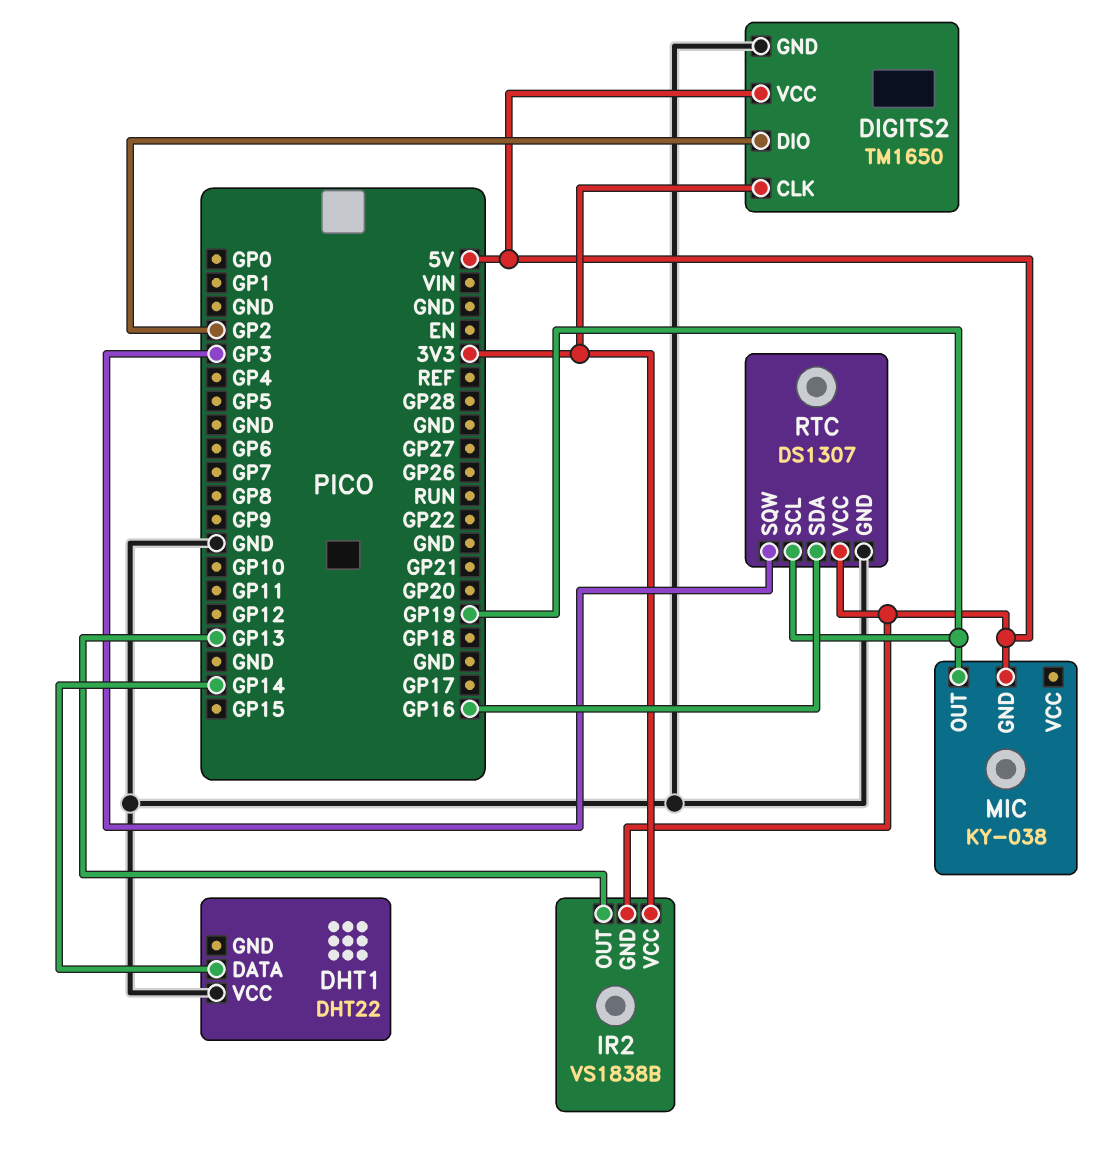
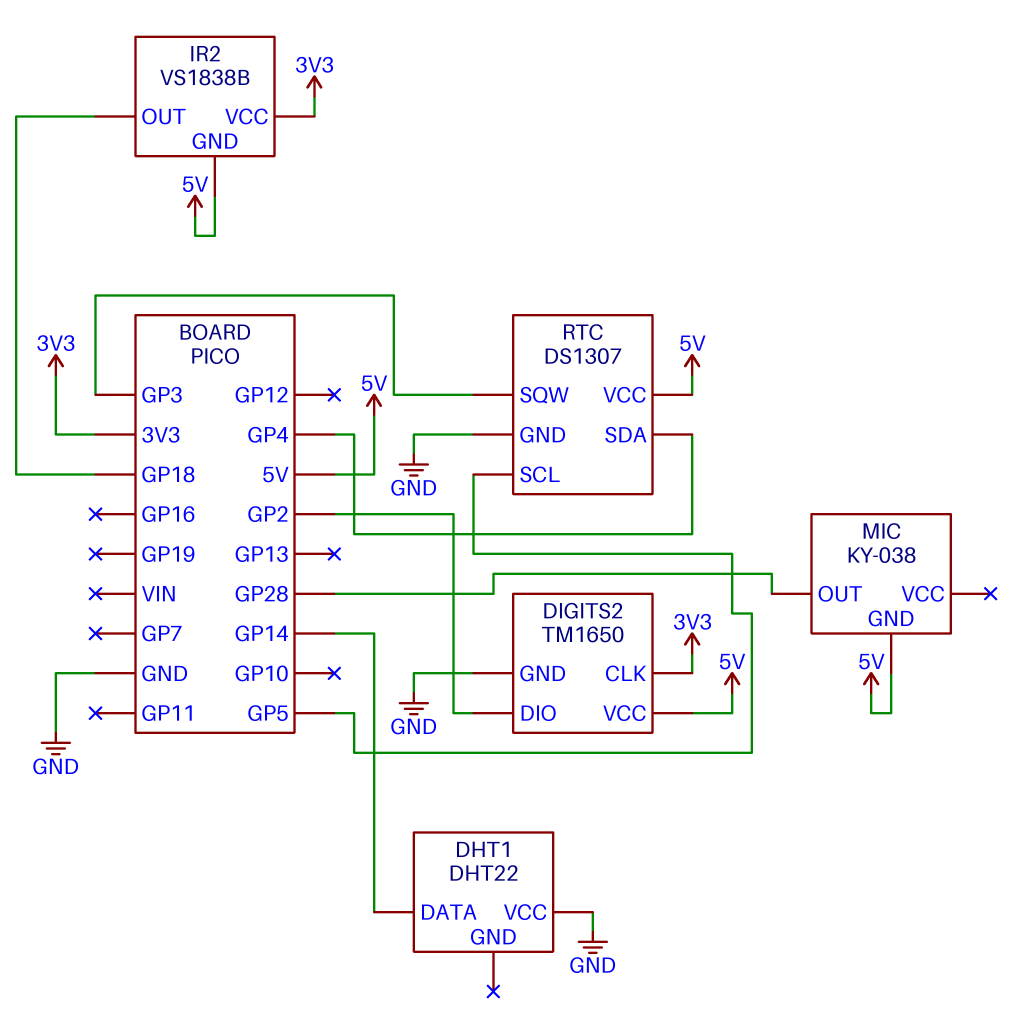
IR2 pin OUT: GP13 -> GP18
MIC pin OUT: GP19 -> GP28
RTC pin SCL: GP19 -> GP5
RTC pin SDA: GP16 -> GP4

